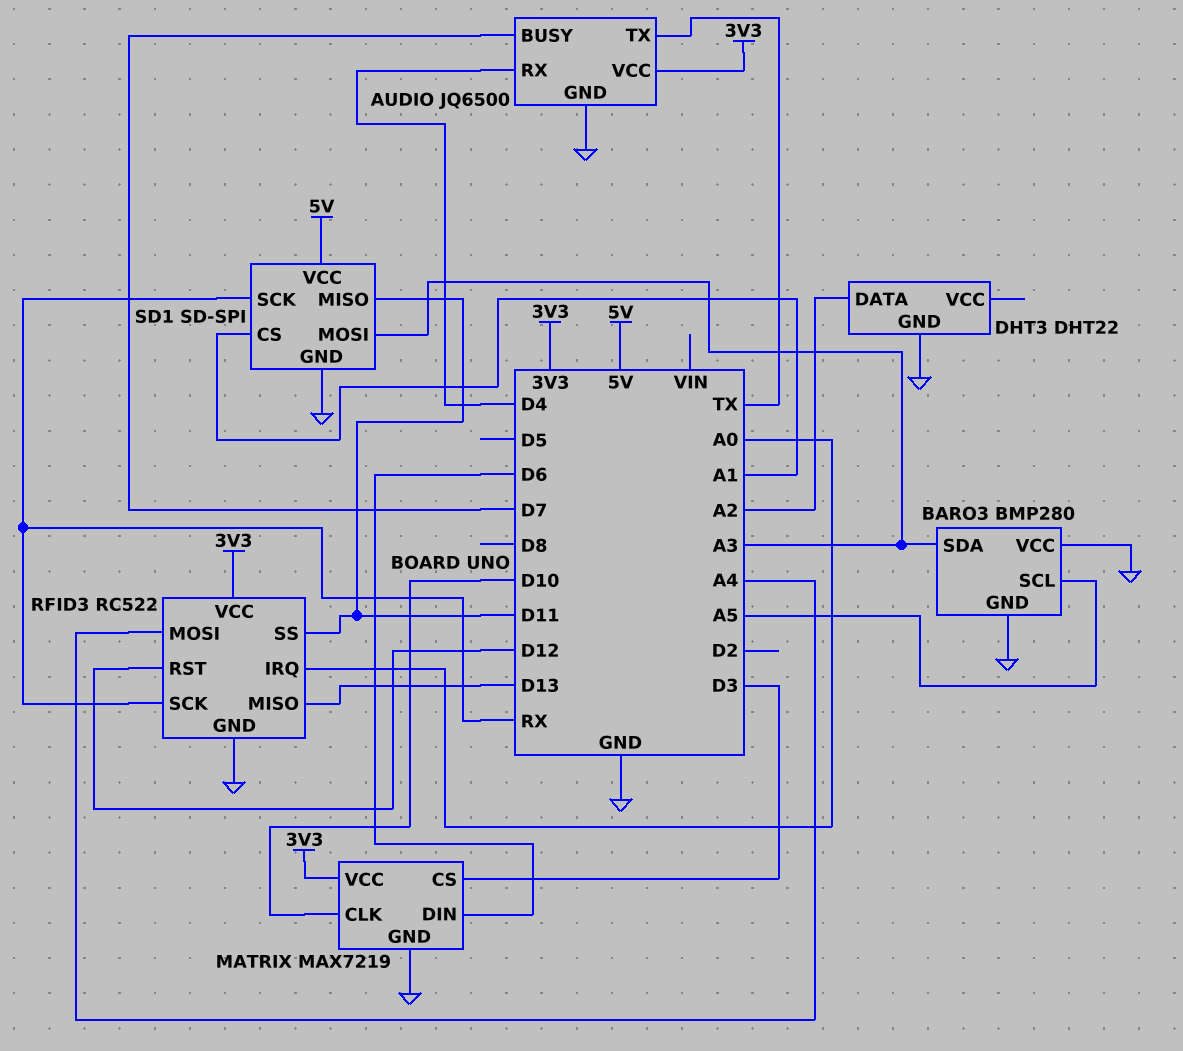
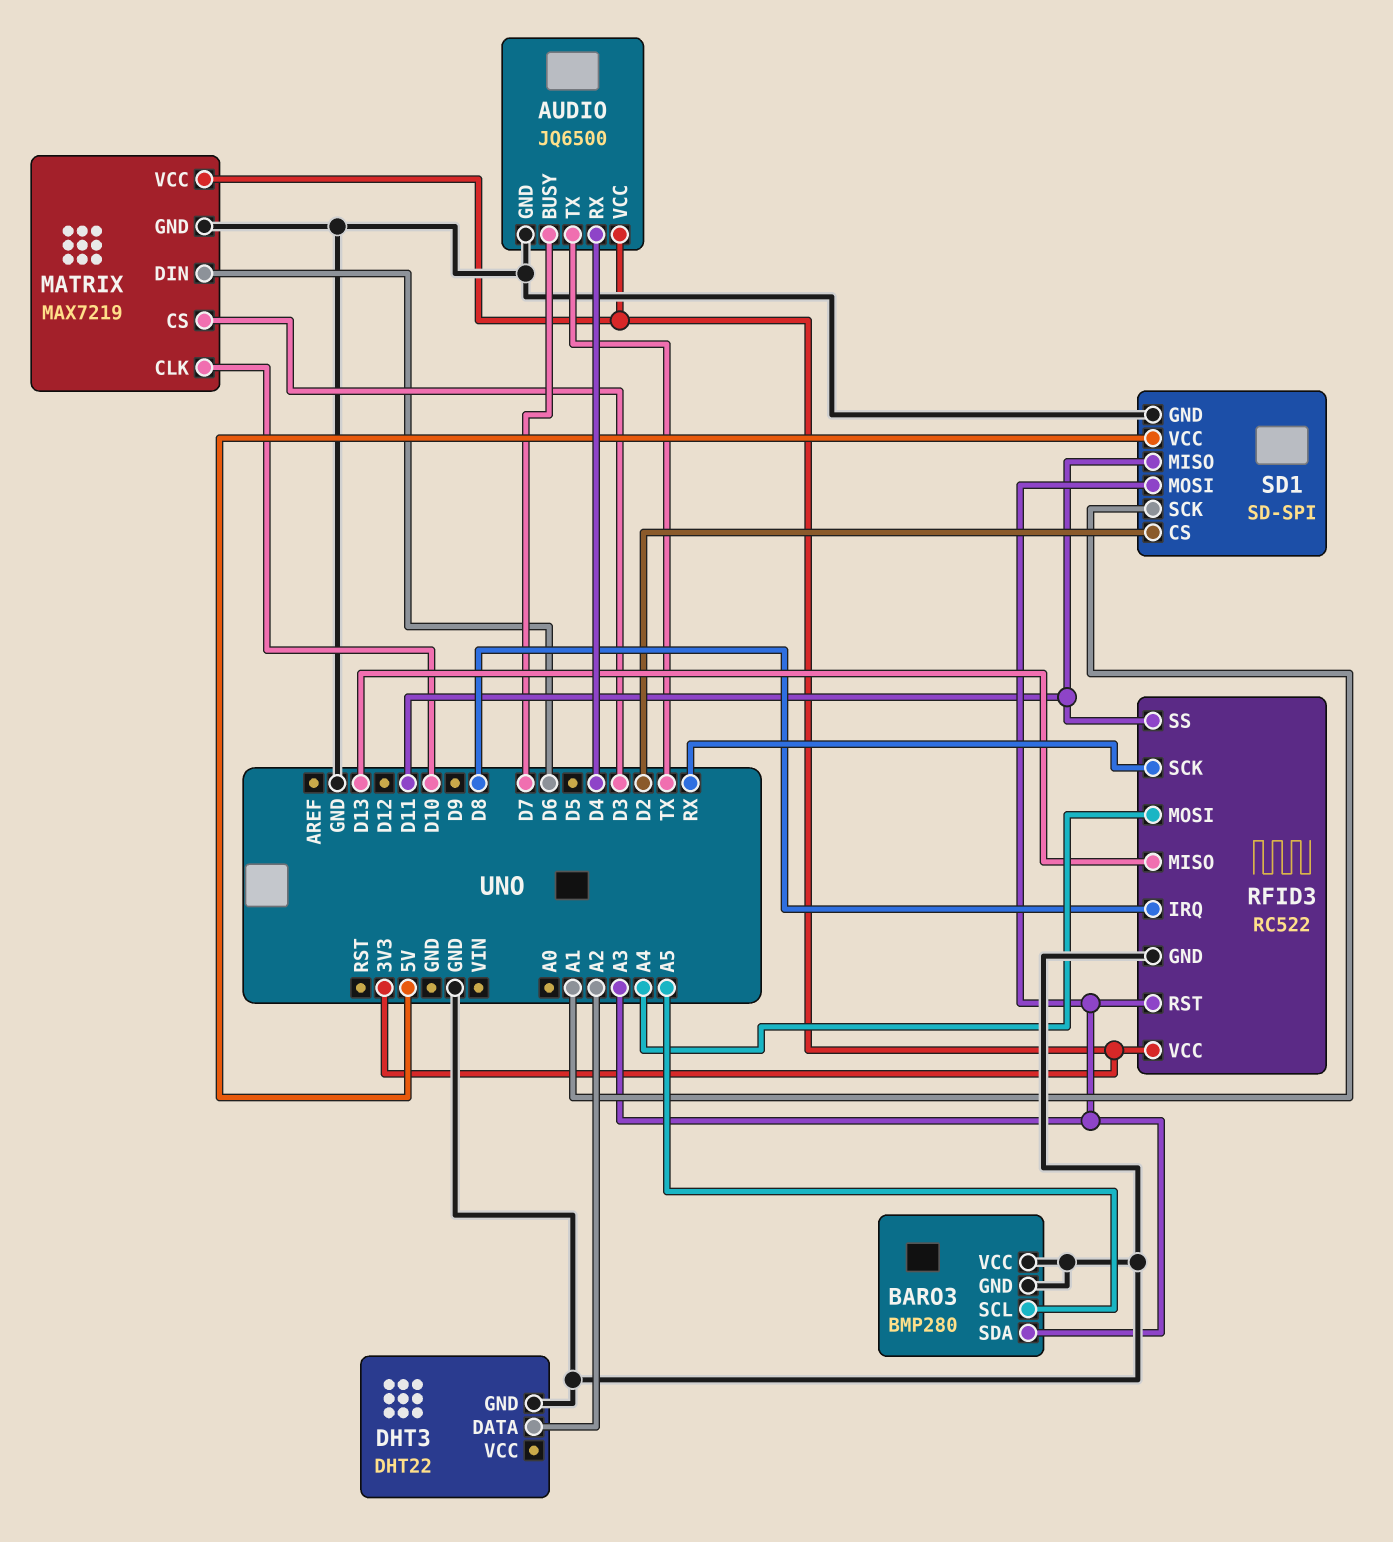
RFID3 pin IRQ: A0 -> D8
RFID3 pin RST: D12 -> A3
SD1 pin CS: A1 -> D2
SD1 pin SCK: RX -> A1

